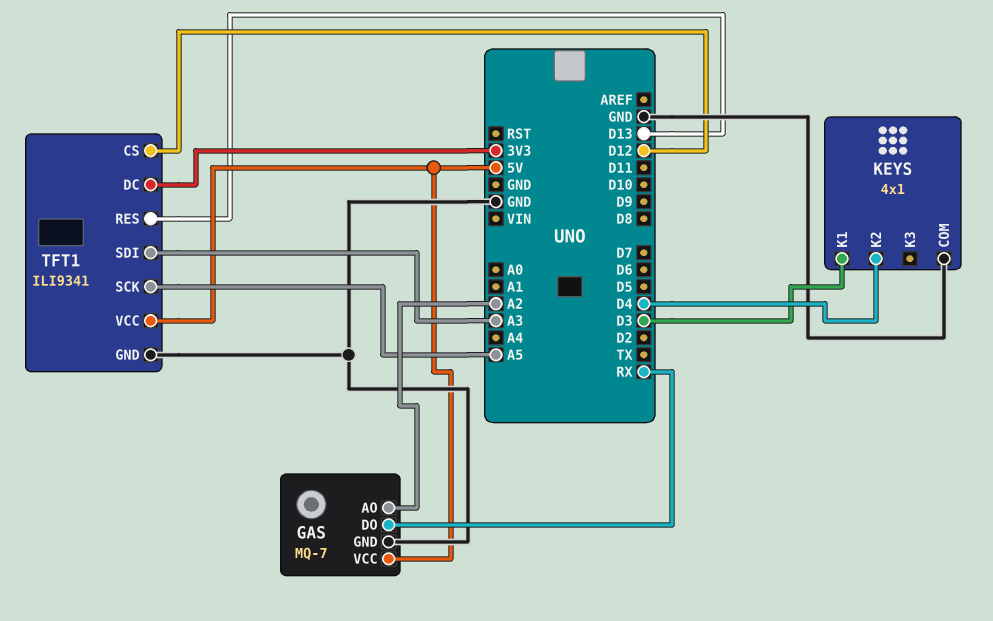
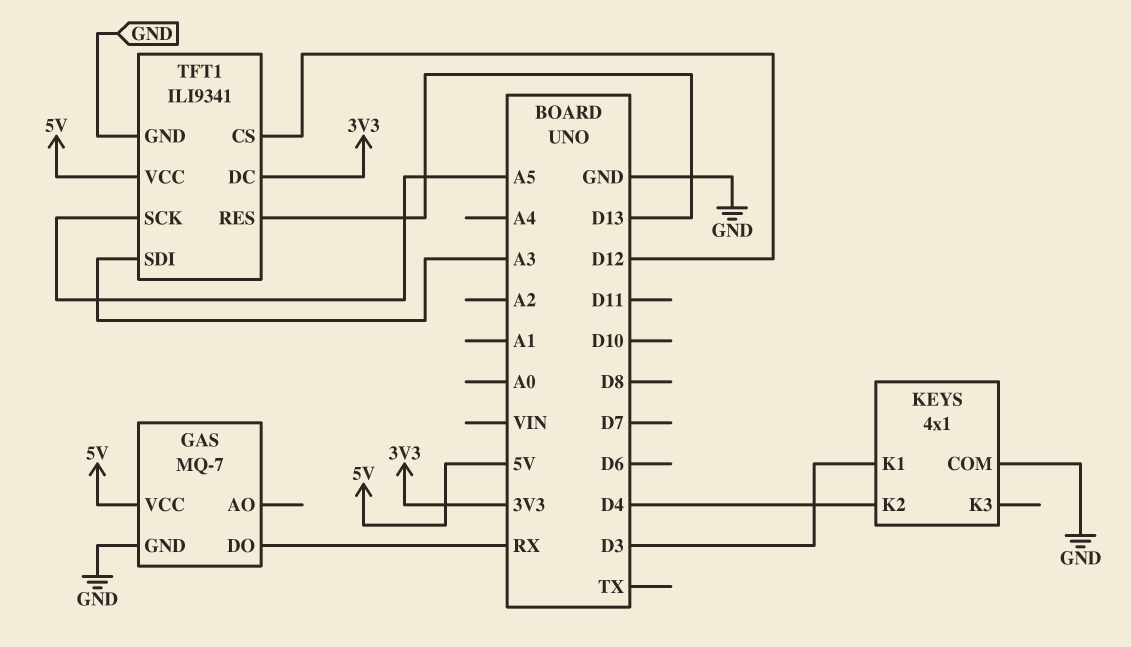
GAS pin AO: A2 -> none

